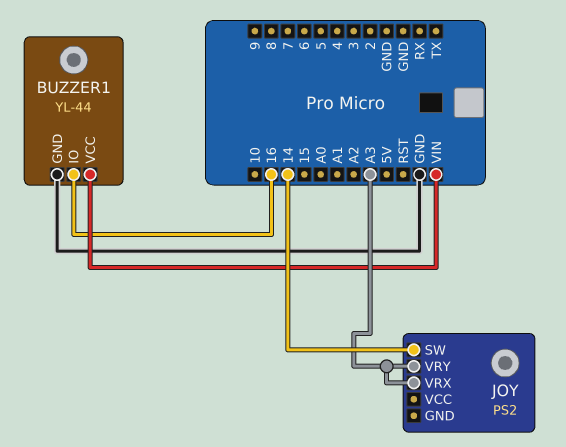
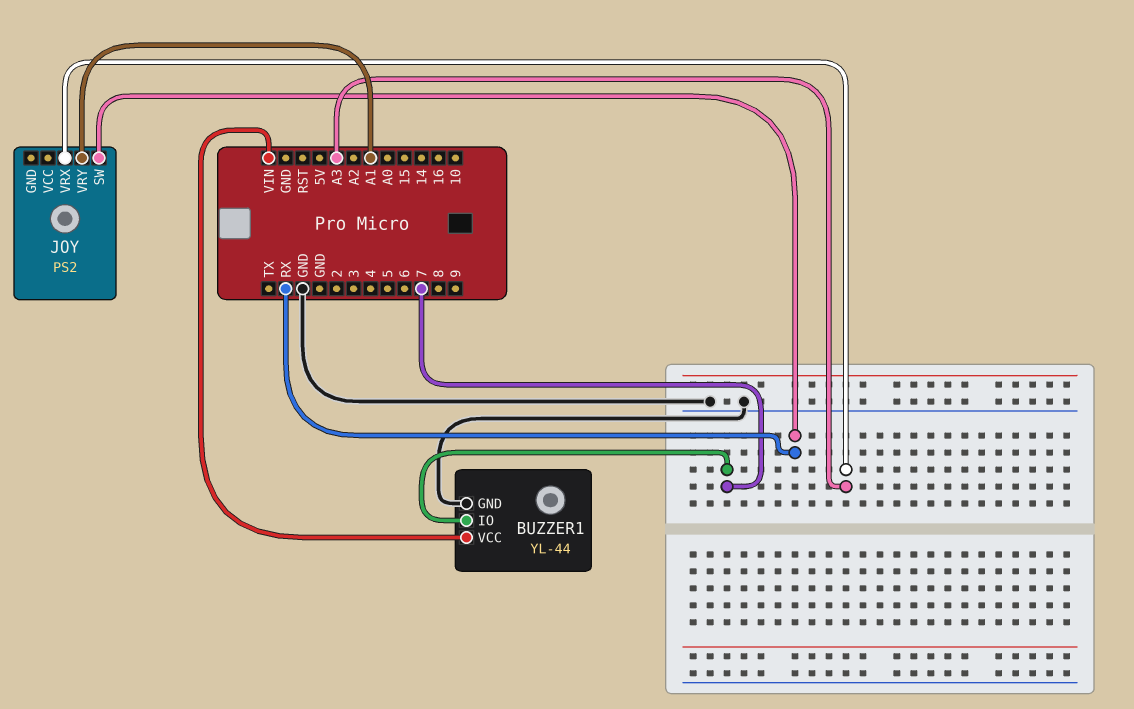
BUZZER1 pin IO: 16 -> 7
JOY pin SW: 14 -> RX
JOY pin VRY: A3 -> A1

